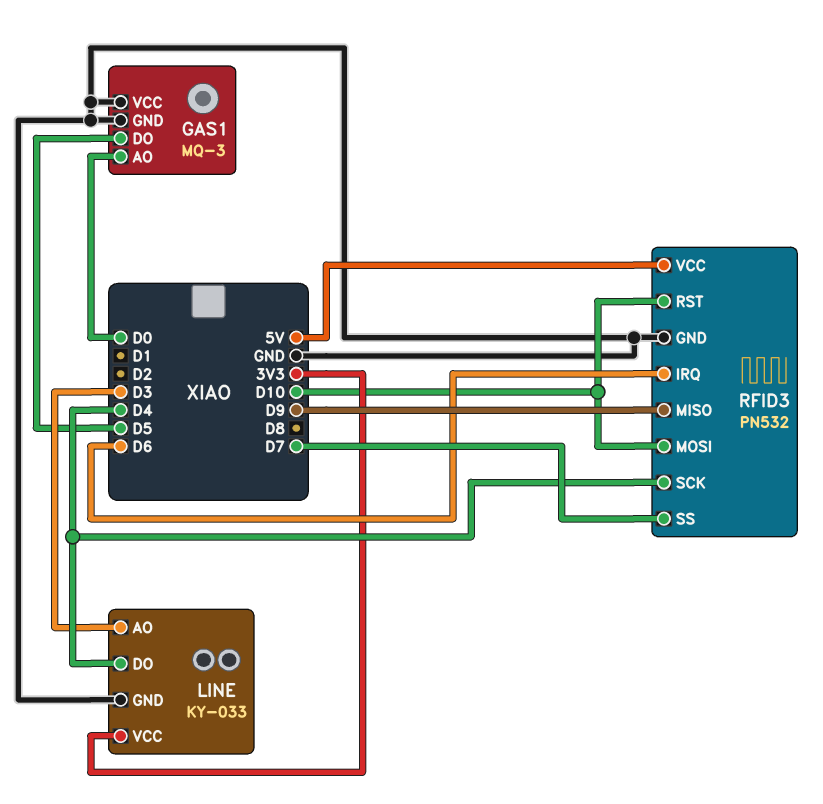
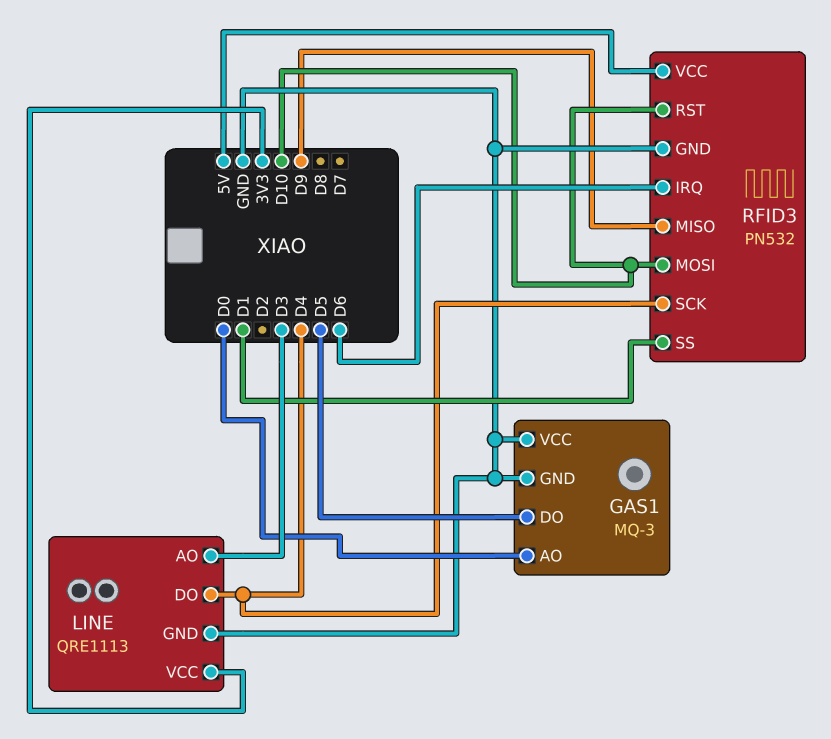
LINE: KY-033 -> QRE1113
RFID3 pin SS: D7 -> D1

